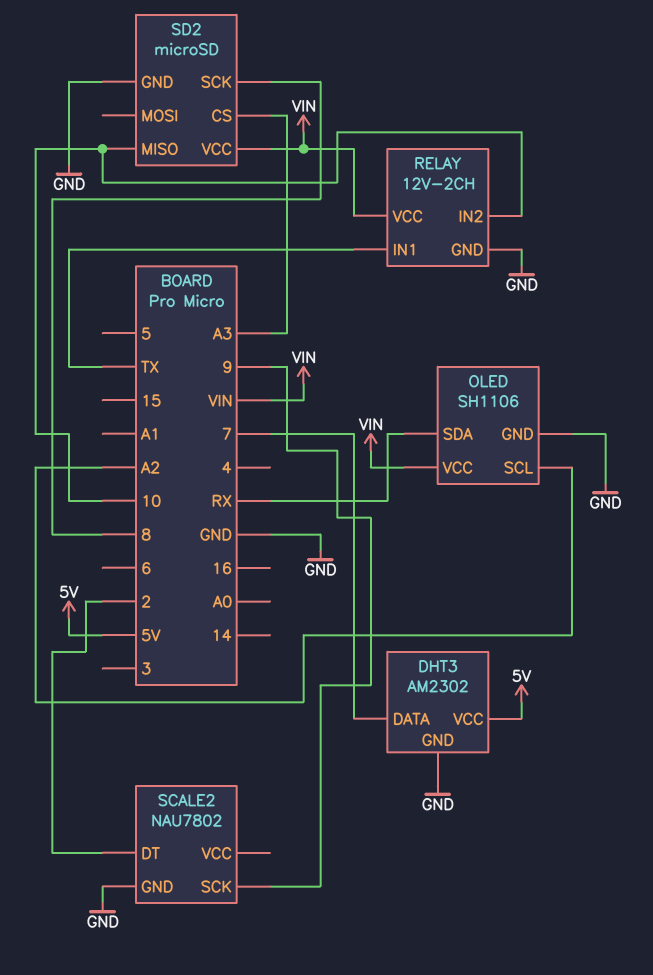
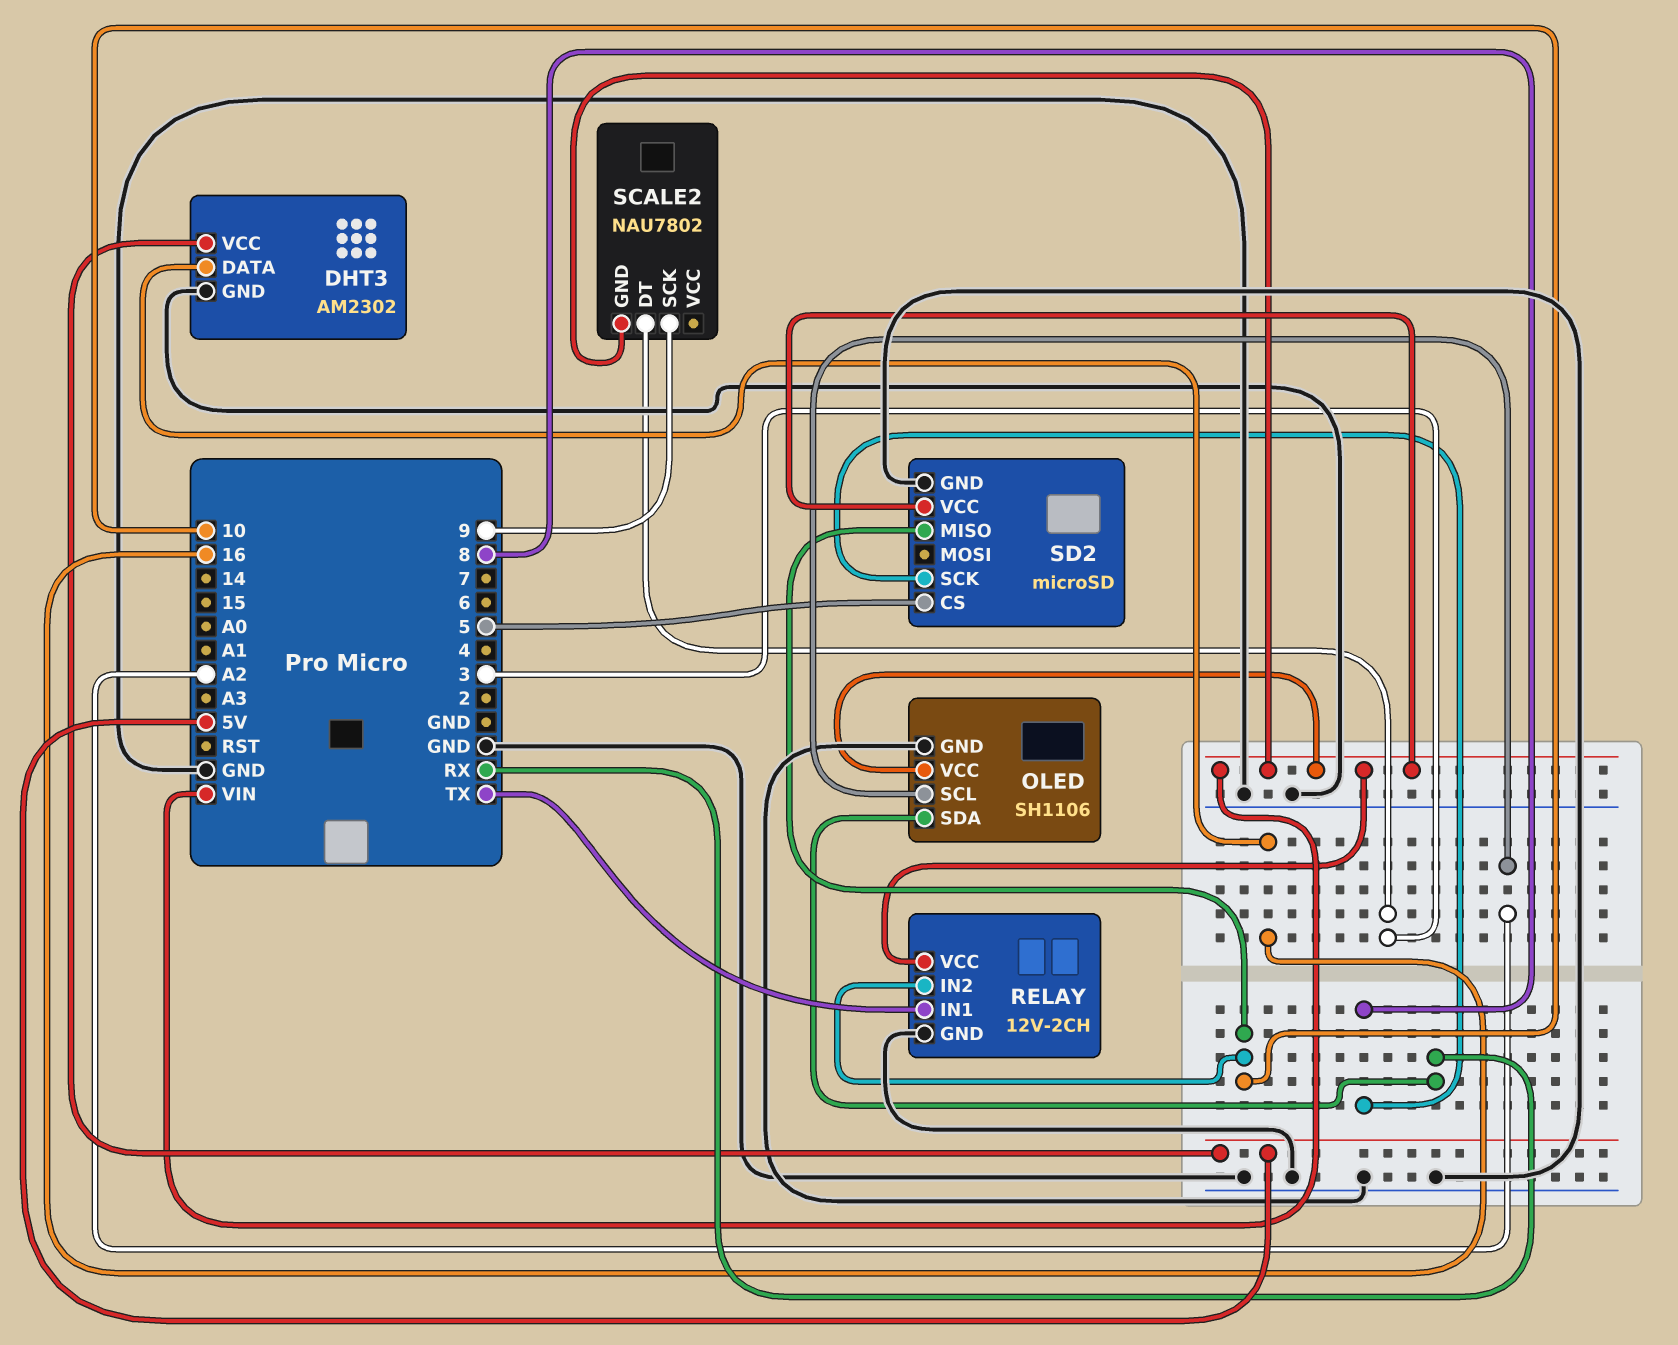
DHT3 pin DATA: 7 -> 16
SCALE2 pin DT: 2 -> 3
SCALE2 pin GND: GND -> VIN
SD2 pin CS: A3 -> 5

